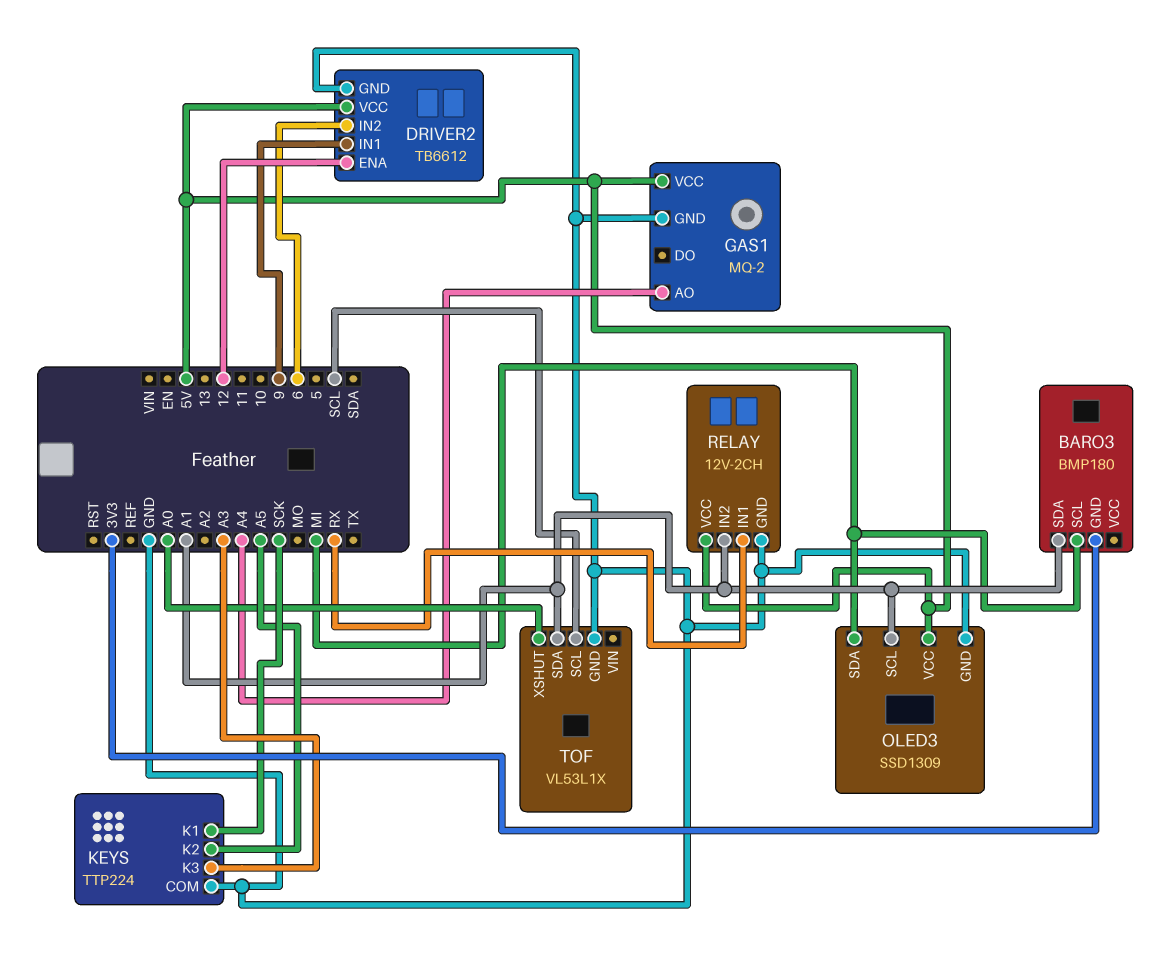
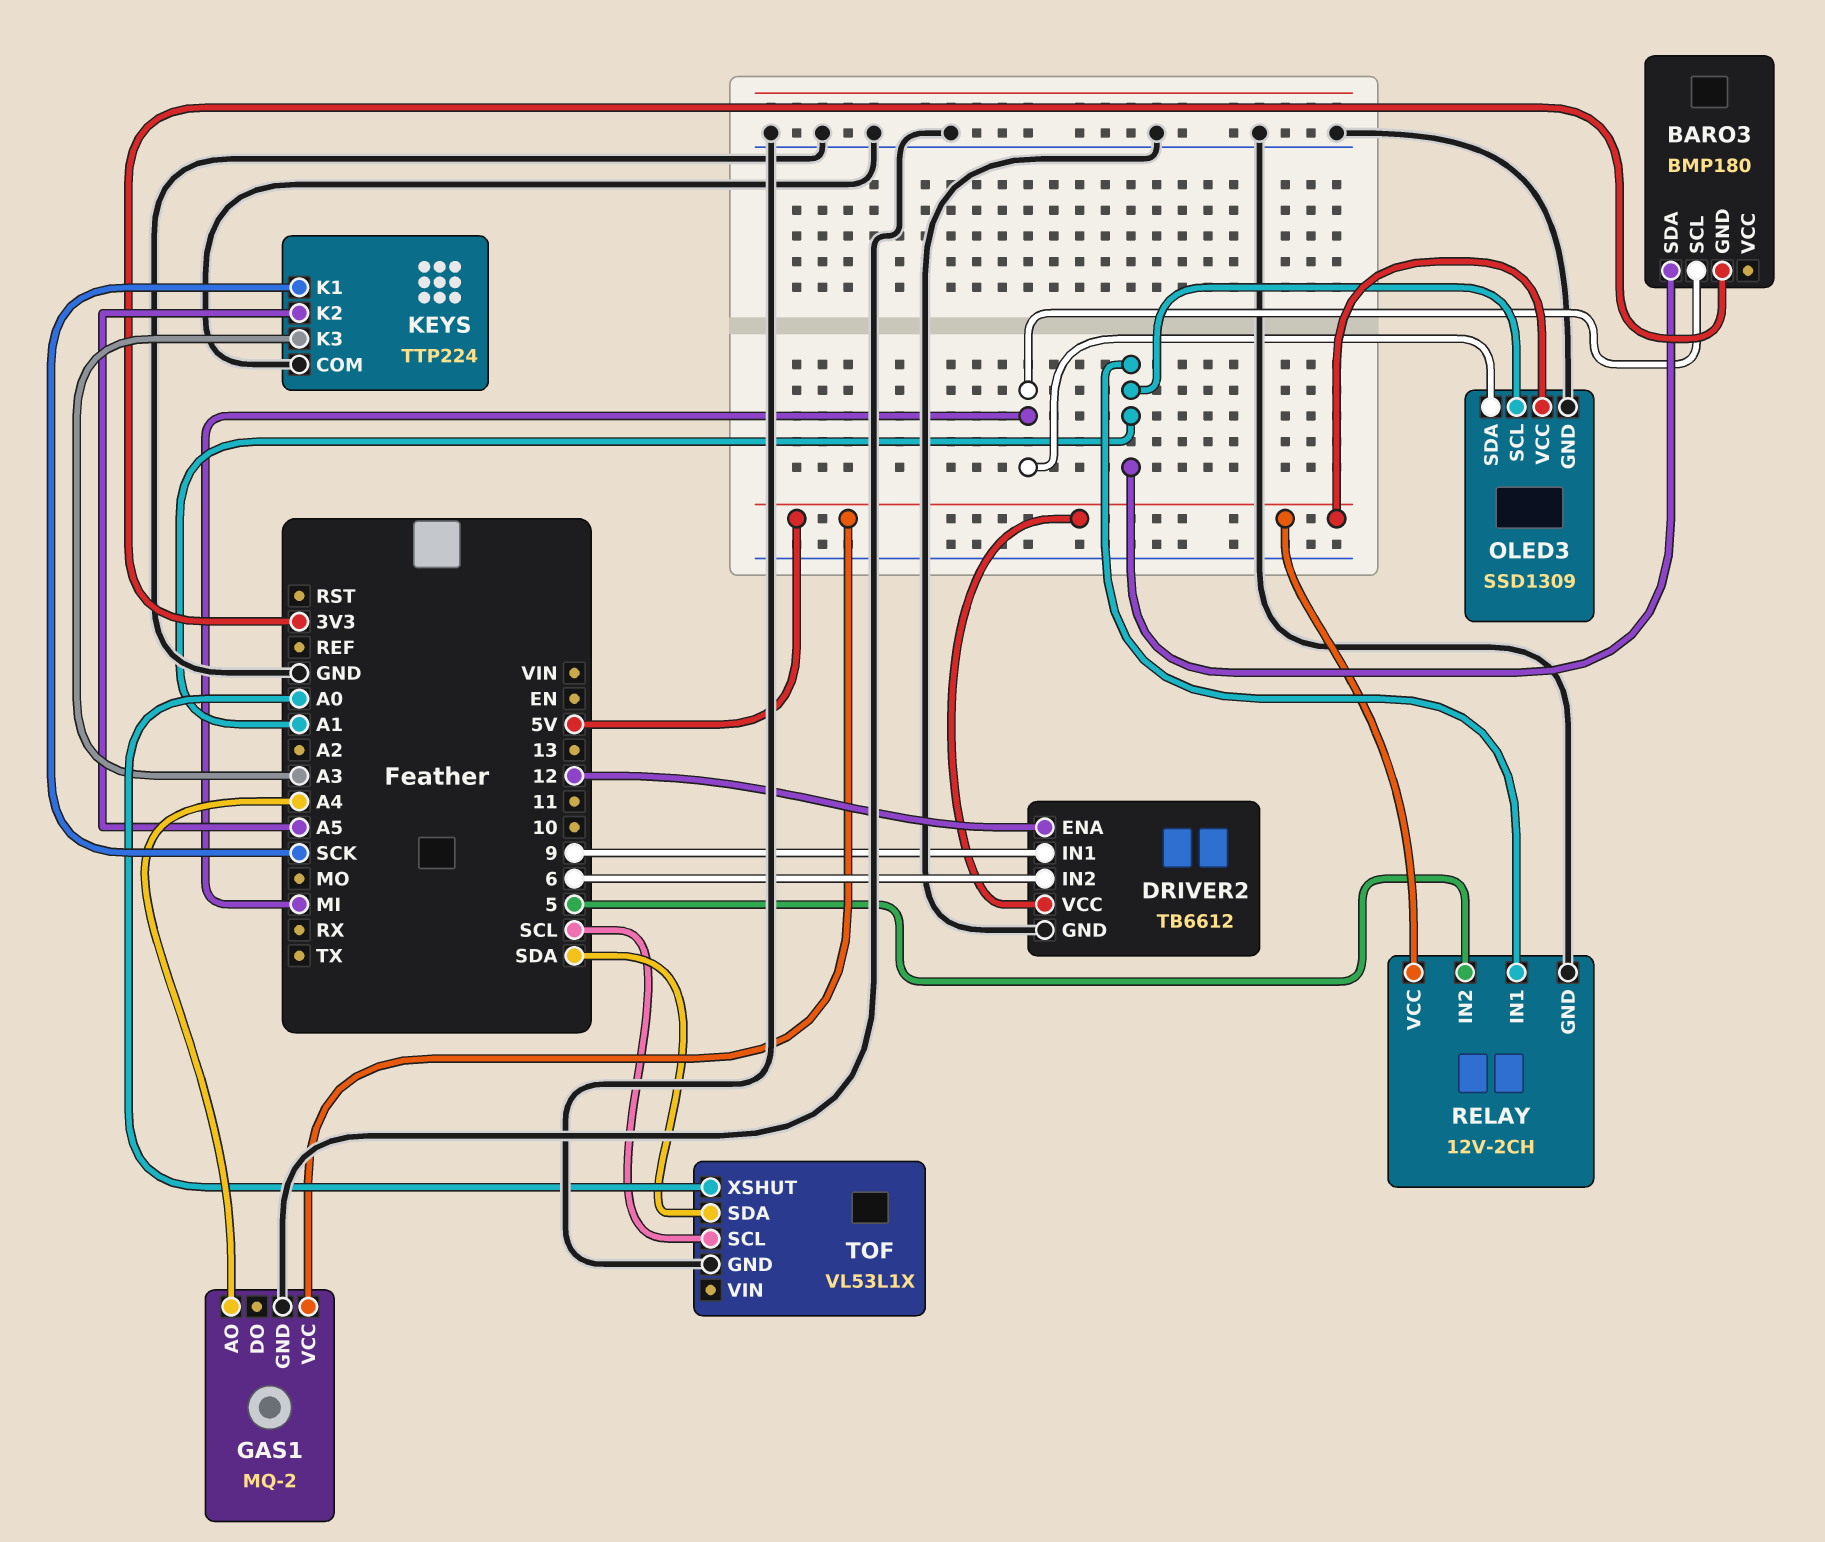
RELAY pin IN1: RX -> A1
RELAY pin IN2: A1 -> 5
TOF pin SDA: A1 -> SDA

